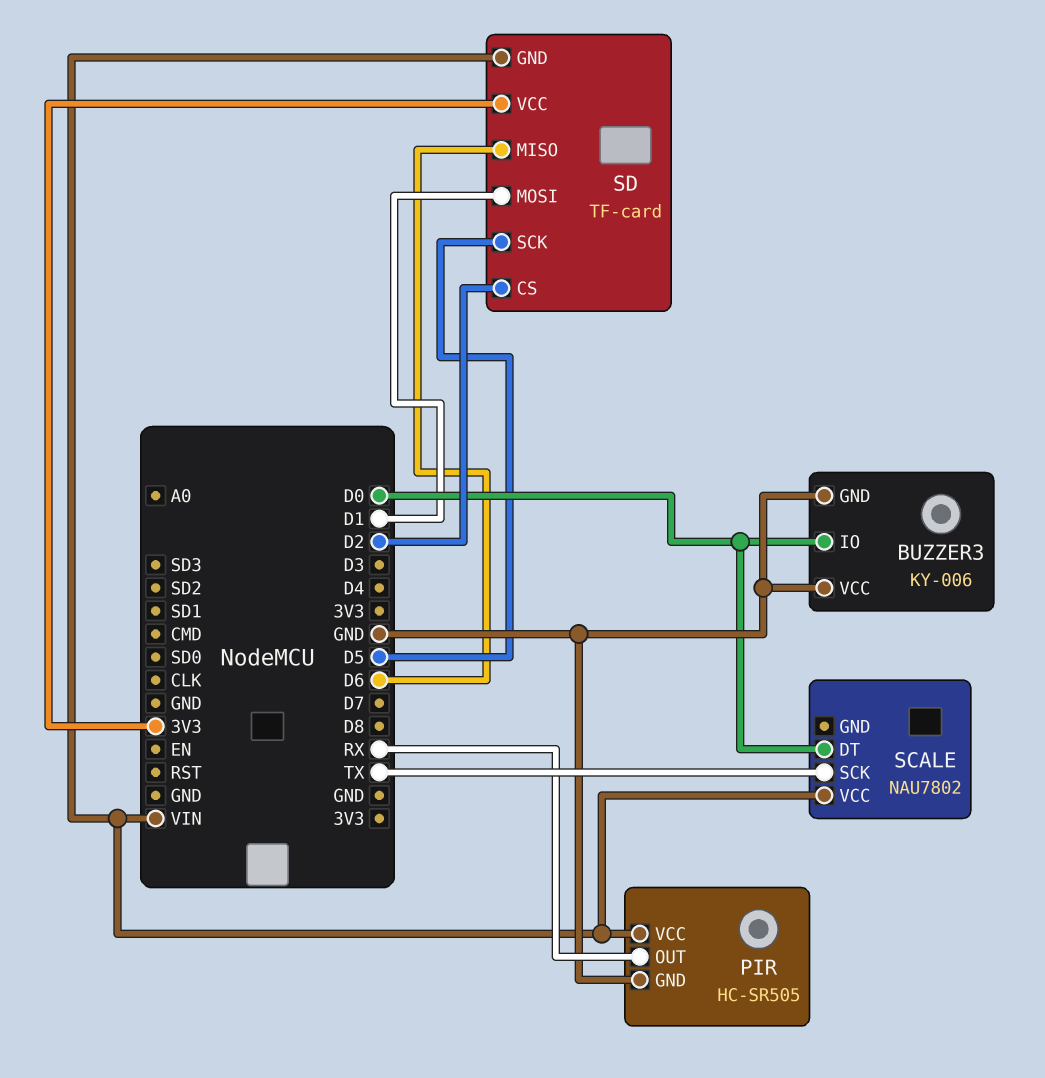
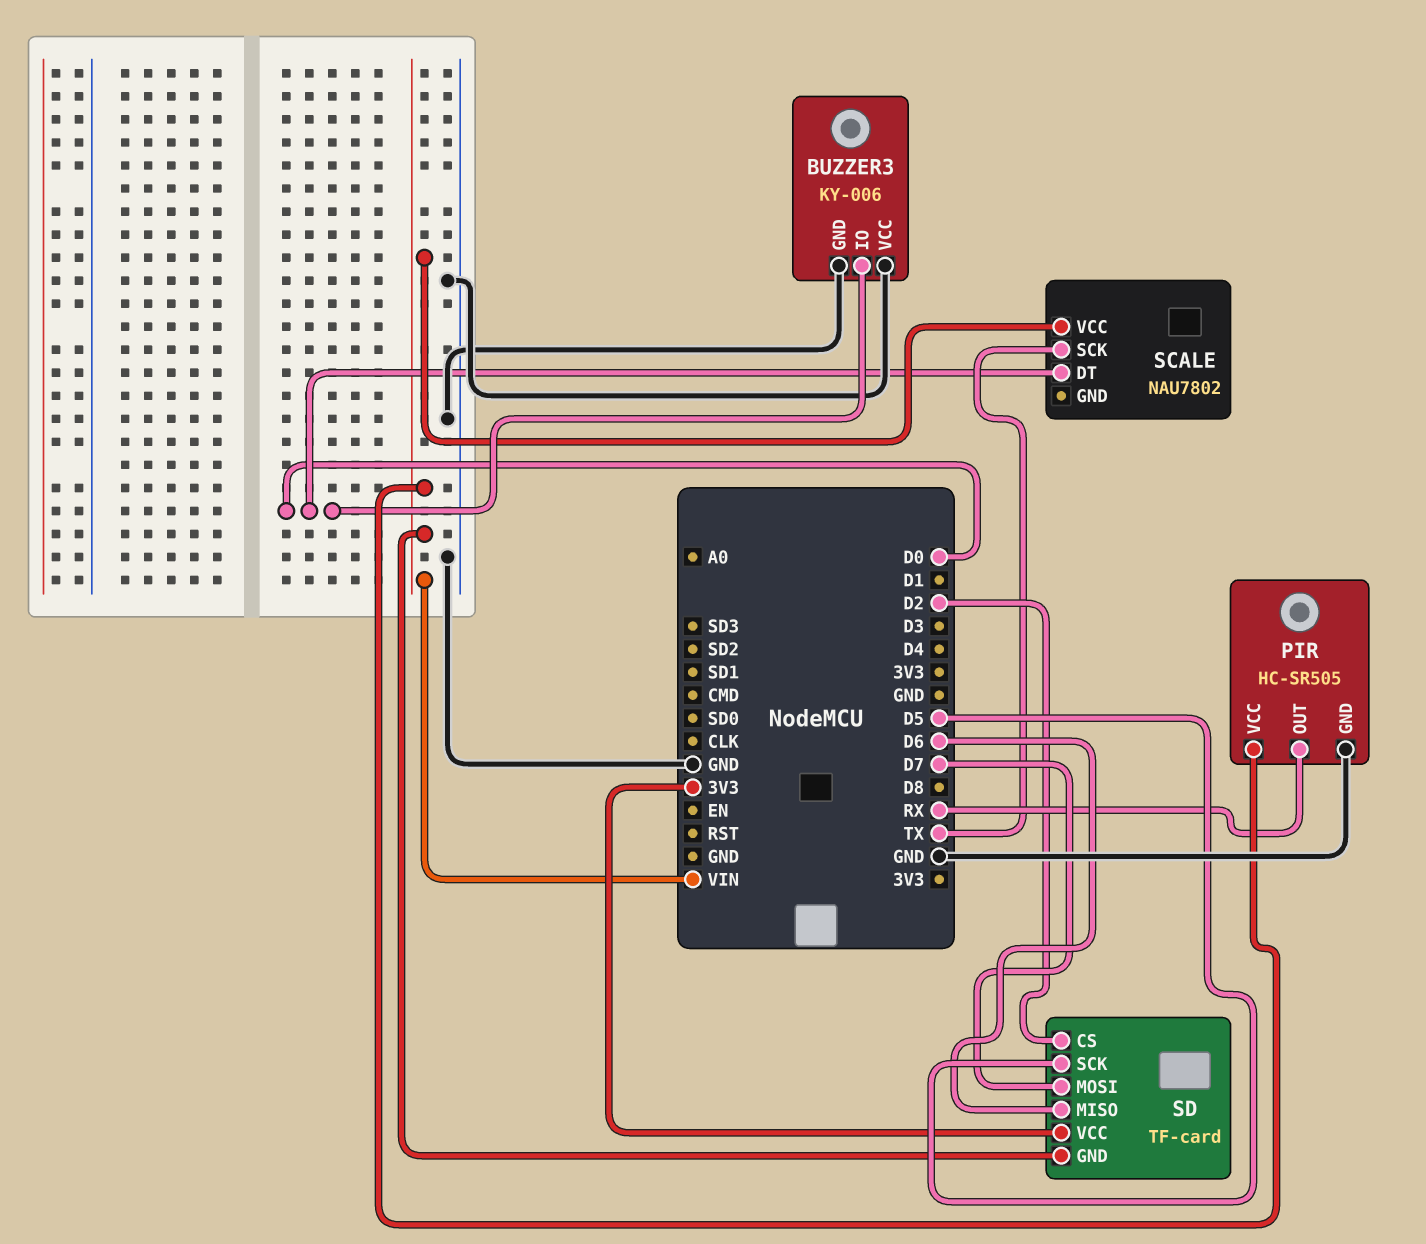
SD pin MOSI: D1 -> D7

